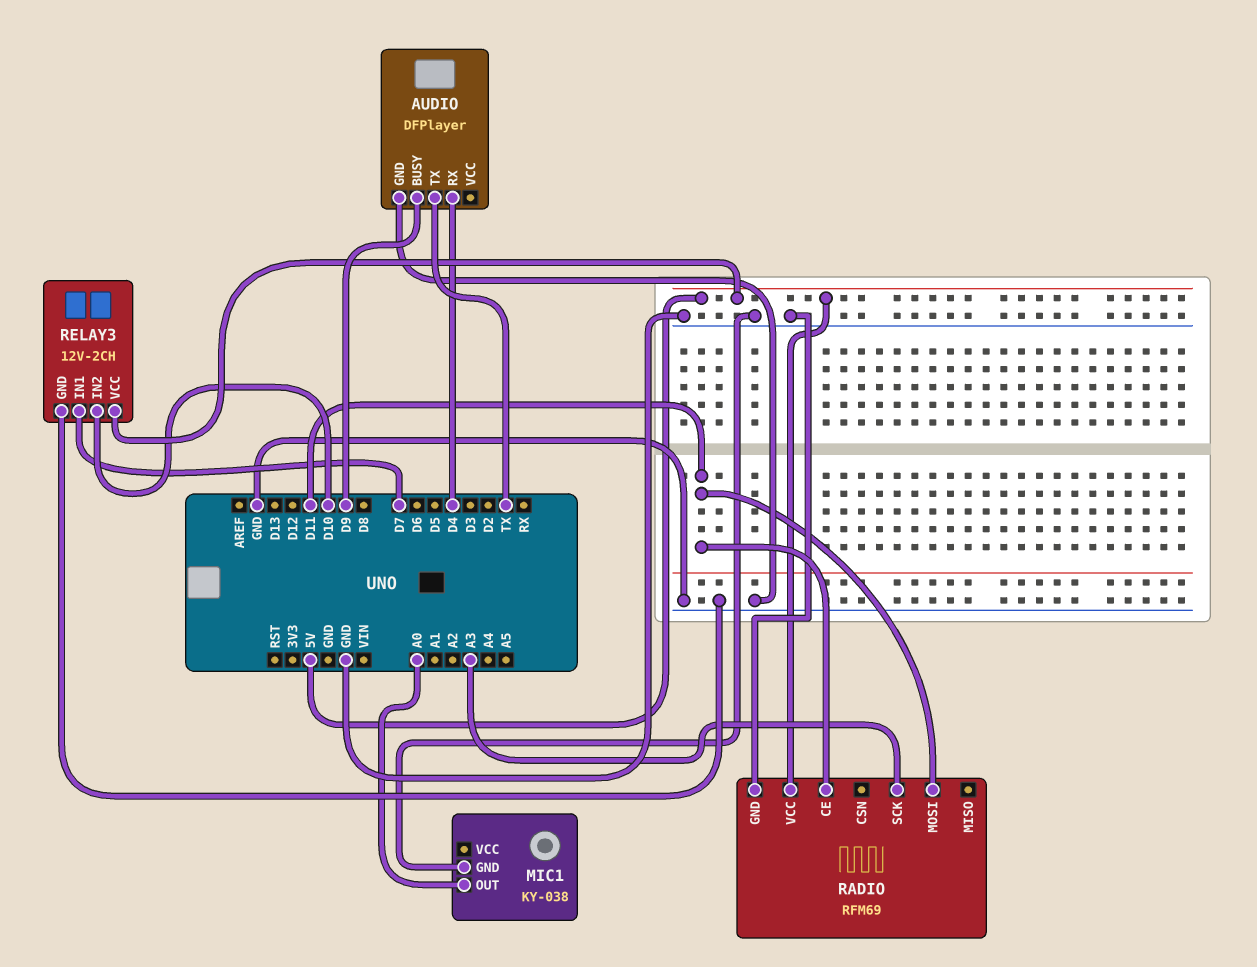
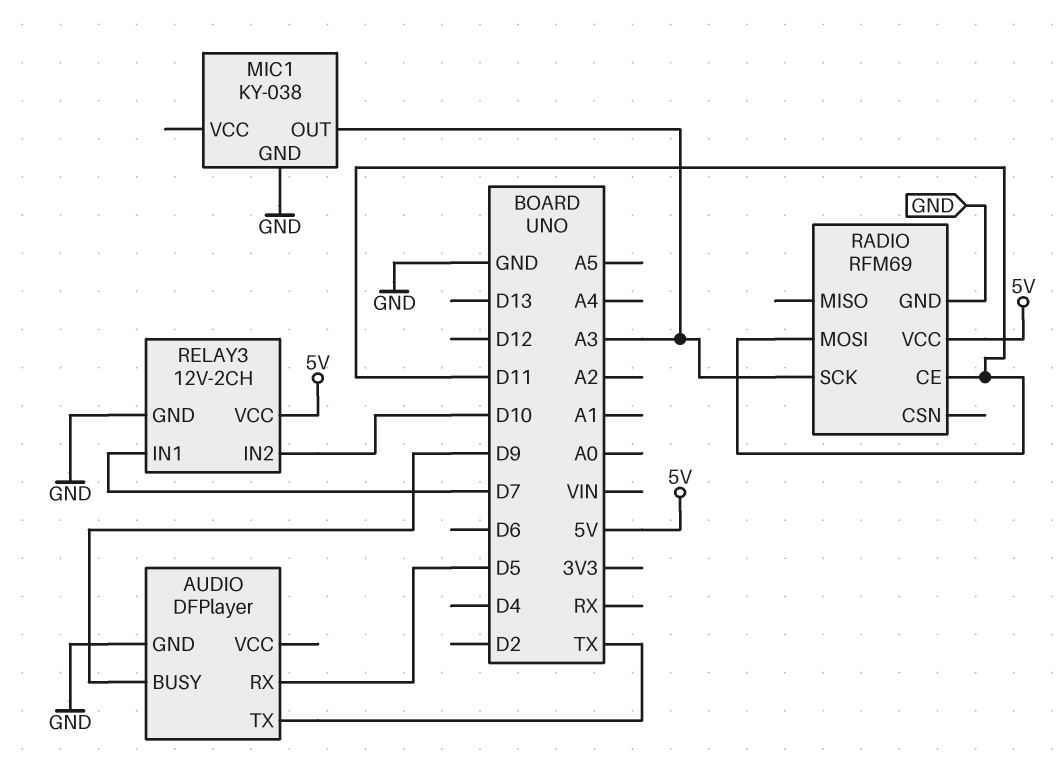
AUDIO pin RX: D4 -> D5
MIC1 pin OUT: A0 -> A3

